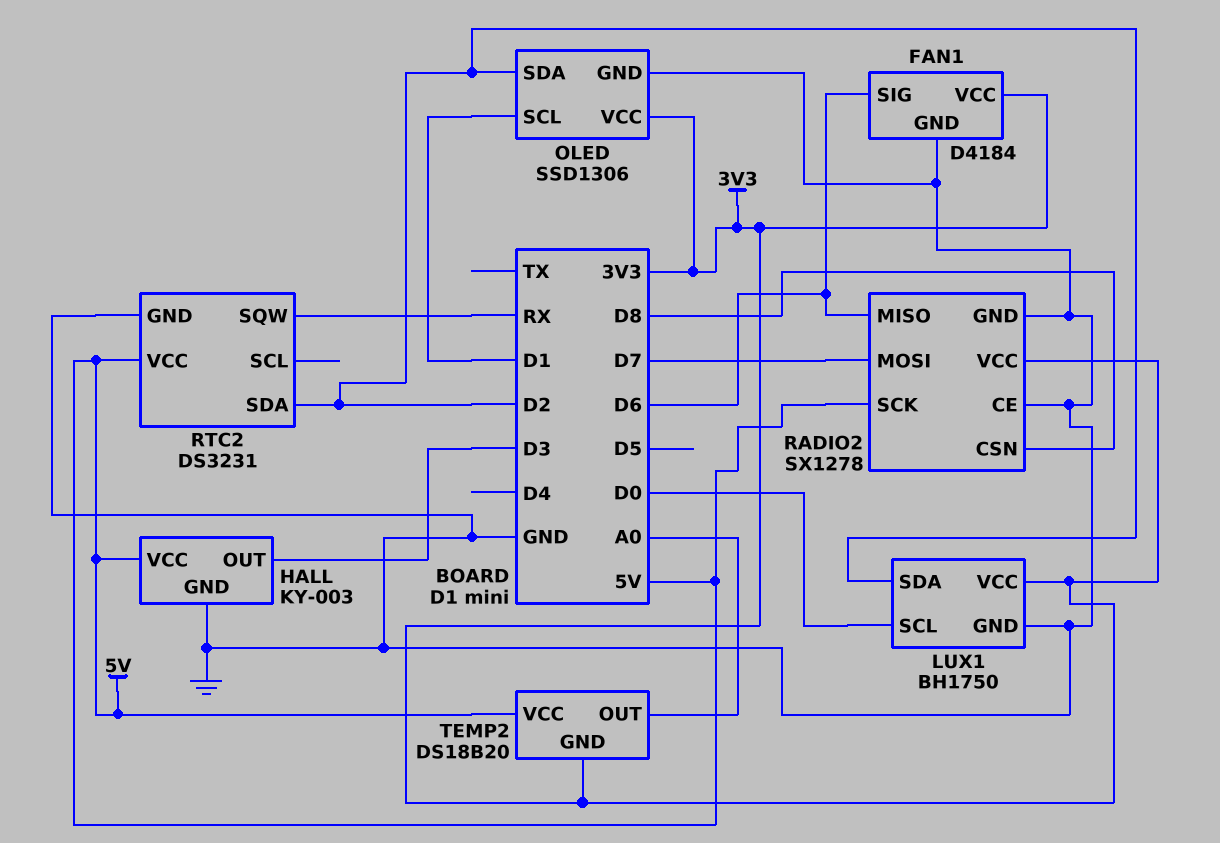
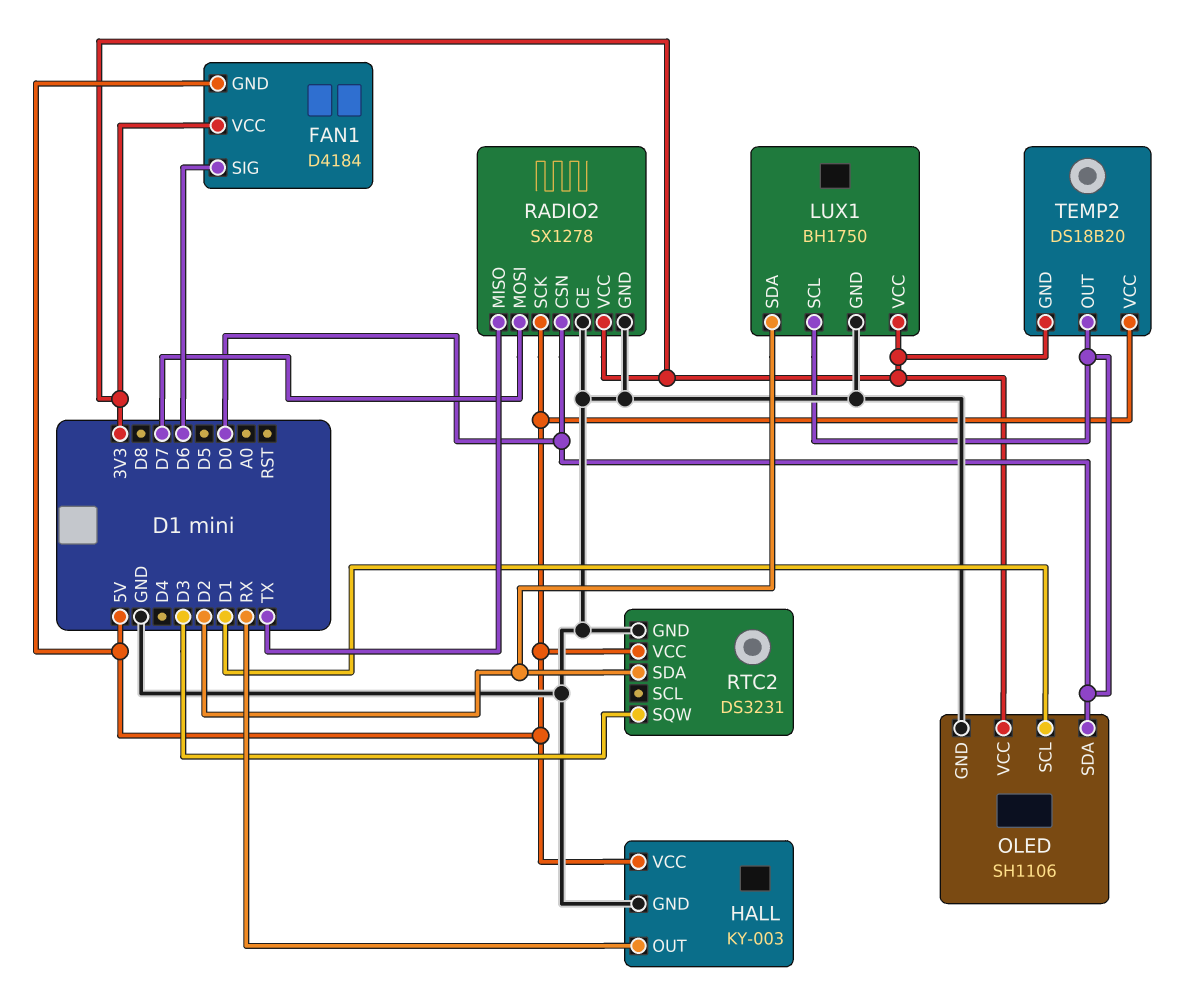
FAN1 pin GND: GND -> 5V
HALL pin OUT: D3 -> RX
OLED: SSD1306 -> SH1106
OLED pin SDA: D2 -> D0
RADIO2 pin CSN: D8 -> D0
RADIO2 pin MISO: D6 -> TX
RTC2 pin SQW: RX -> D3
TEMP2 pin OUT: A0 -> D0

